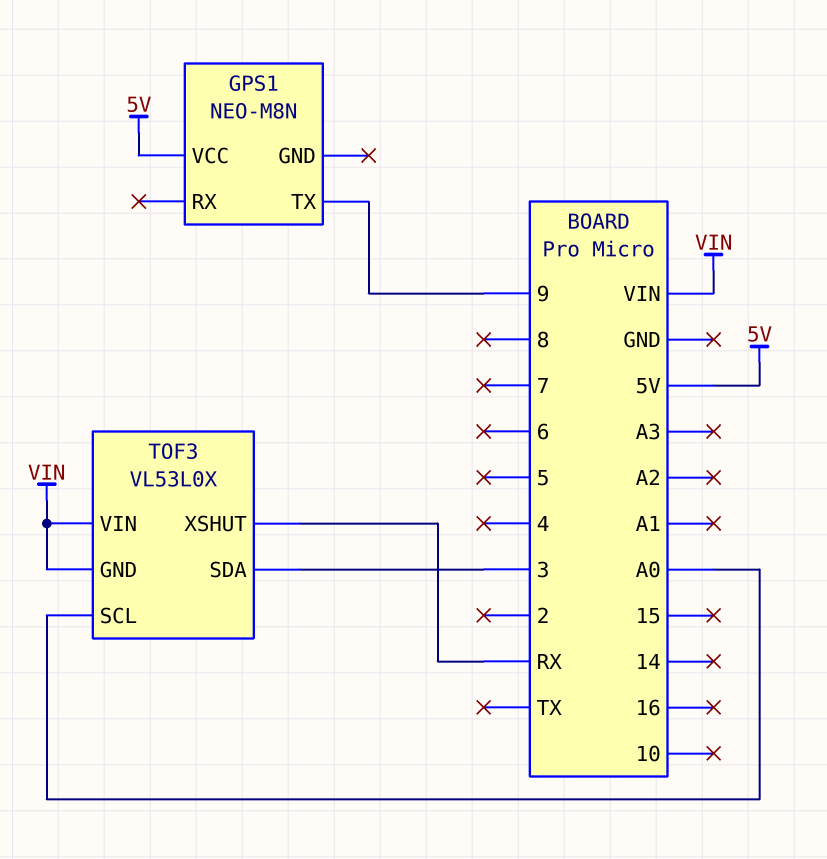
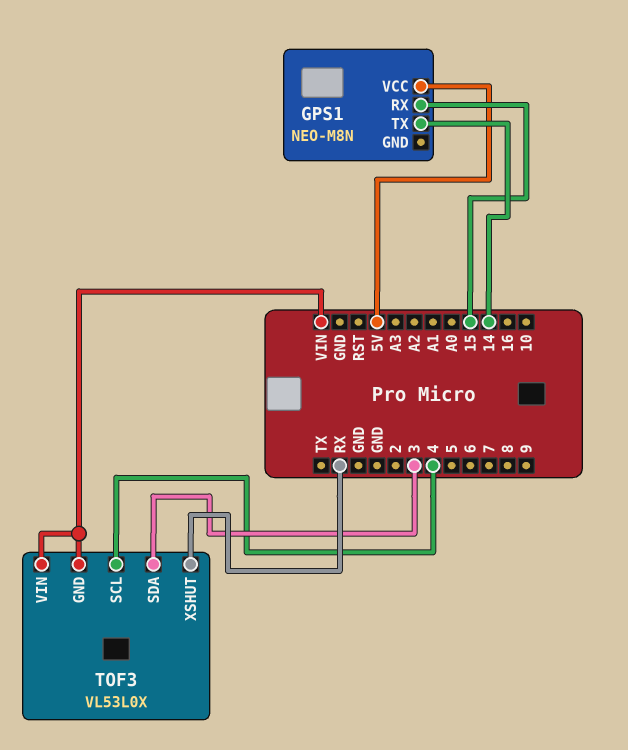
GPS1 pin RX: none -> 15
GPS1 pin TX: 9 -> 14
TOF3 pin SCL: A0 -> 4

